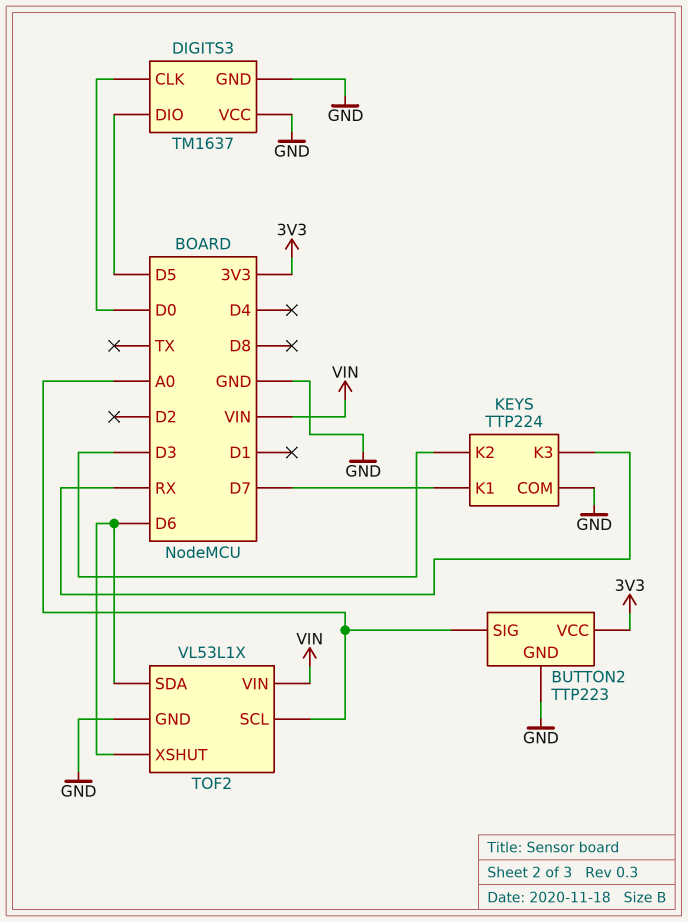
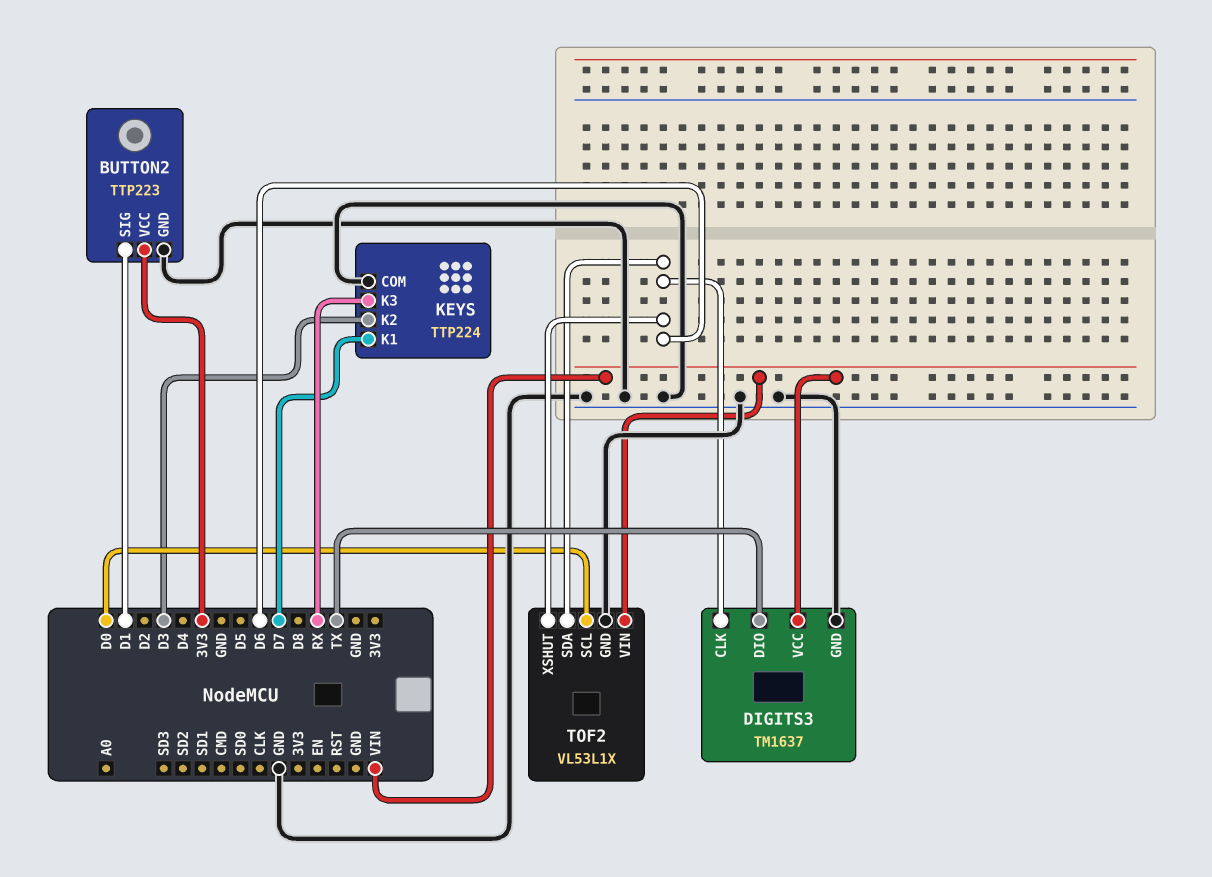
BUTTON2 pin SIG: A0 -> D1
DIGITS3 pin CLK: D0 -> D6
DIGITS3 pin DIO: D5 -> TX
DIGITS3 pin VCC: GND -> VIN
TOF2 pin SCL: A0 -> D0

